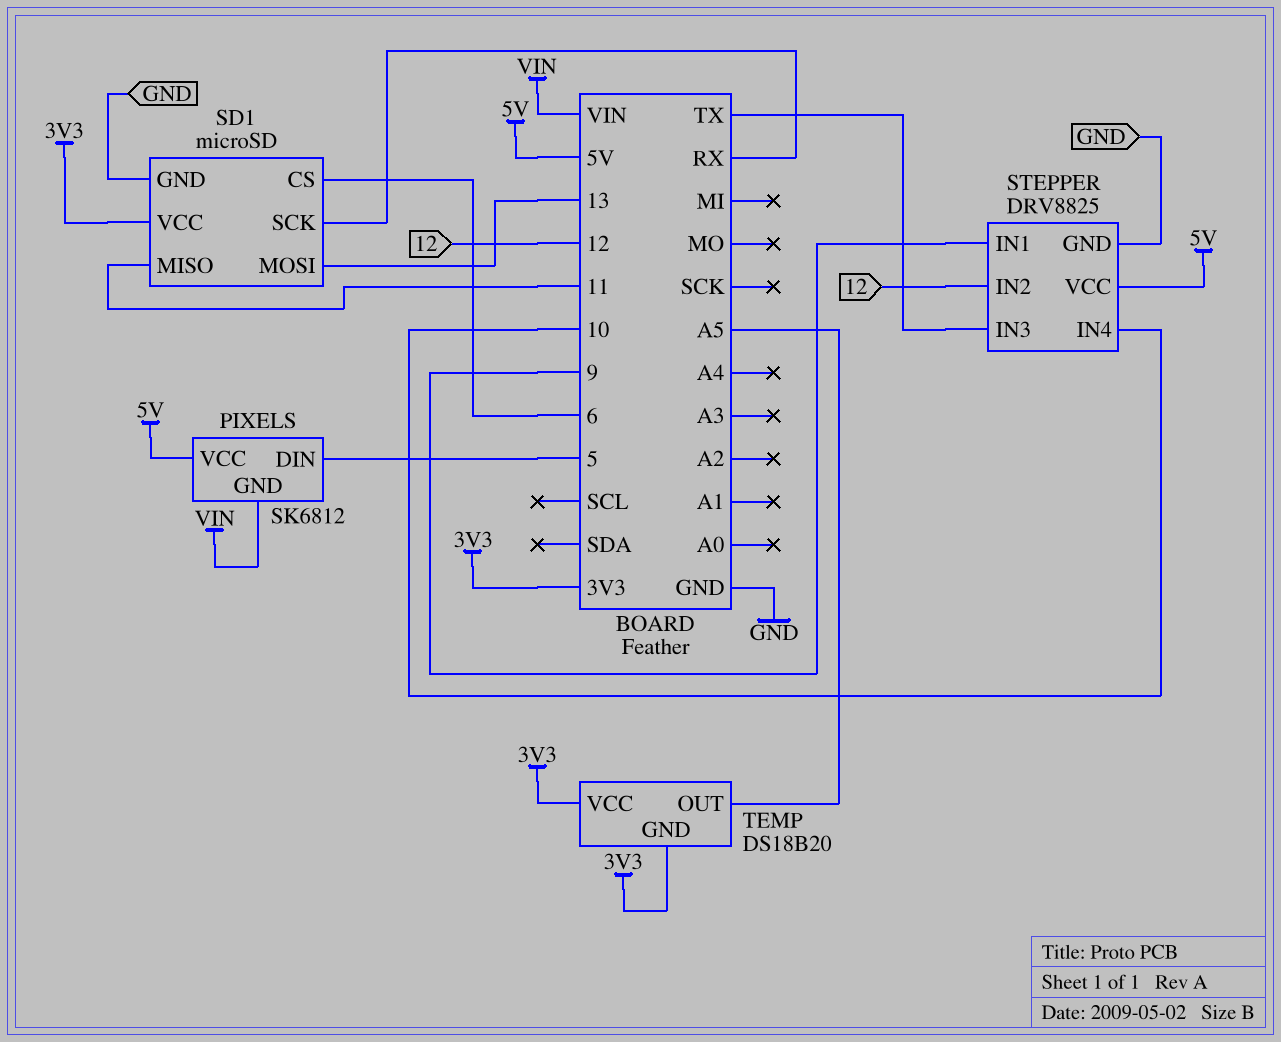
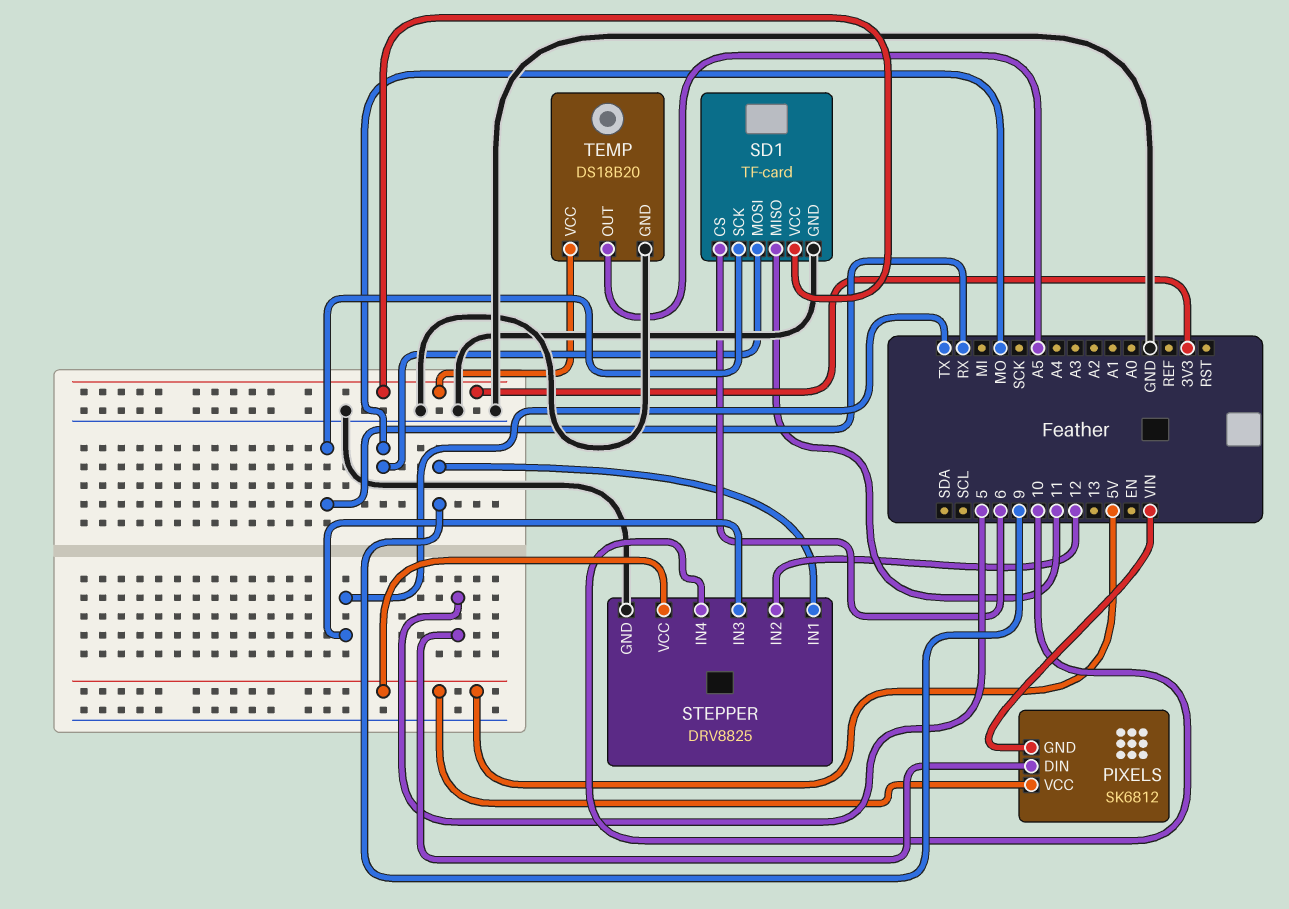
SD1: microSD -> TF-card
SD1 pin MOSI: 13 -> MO
TEMP pin GND: 3V3 -> GND

